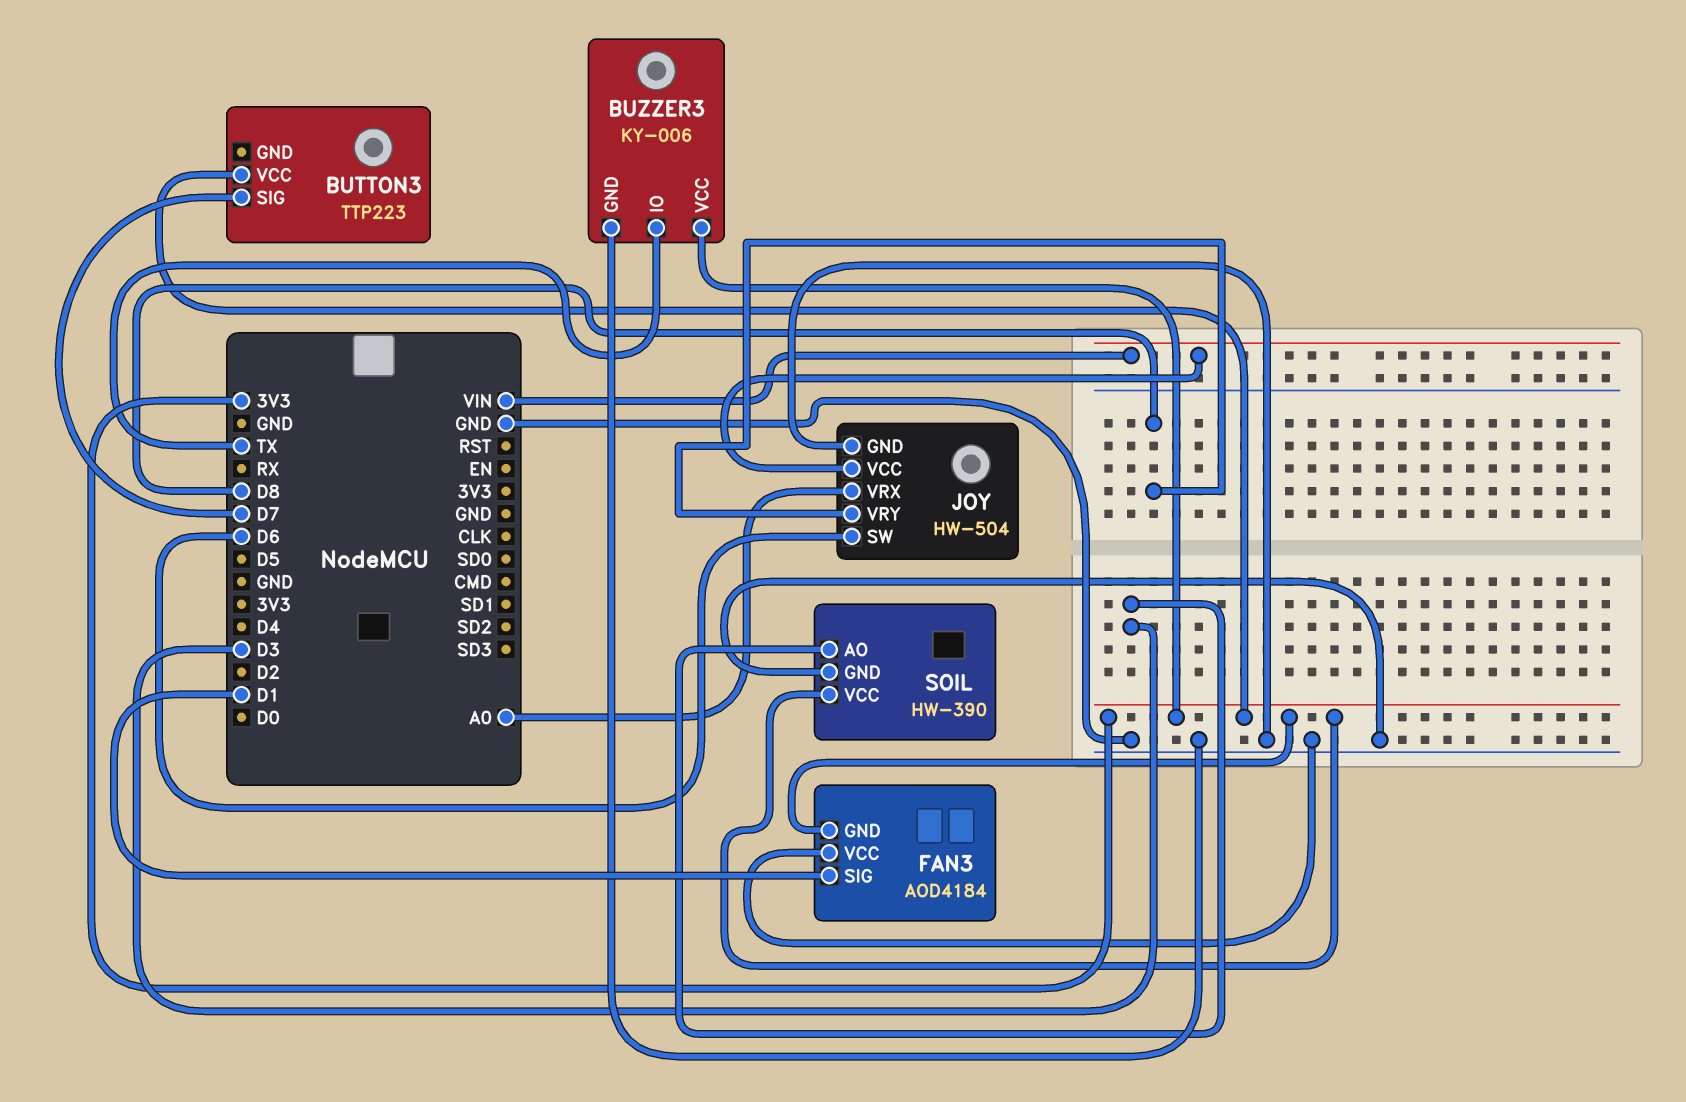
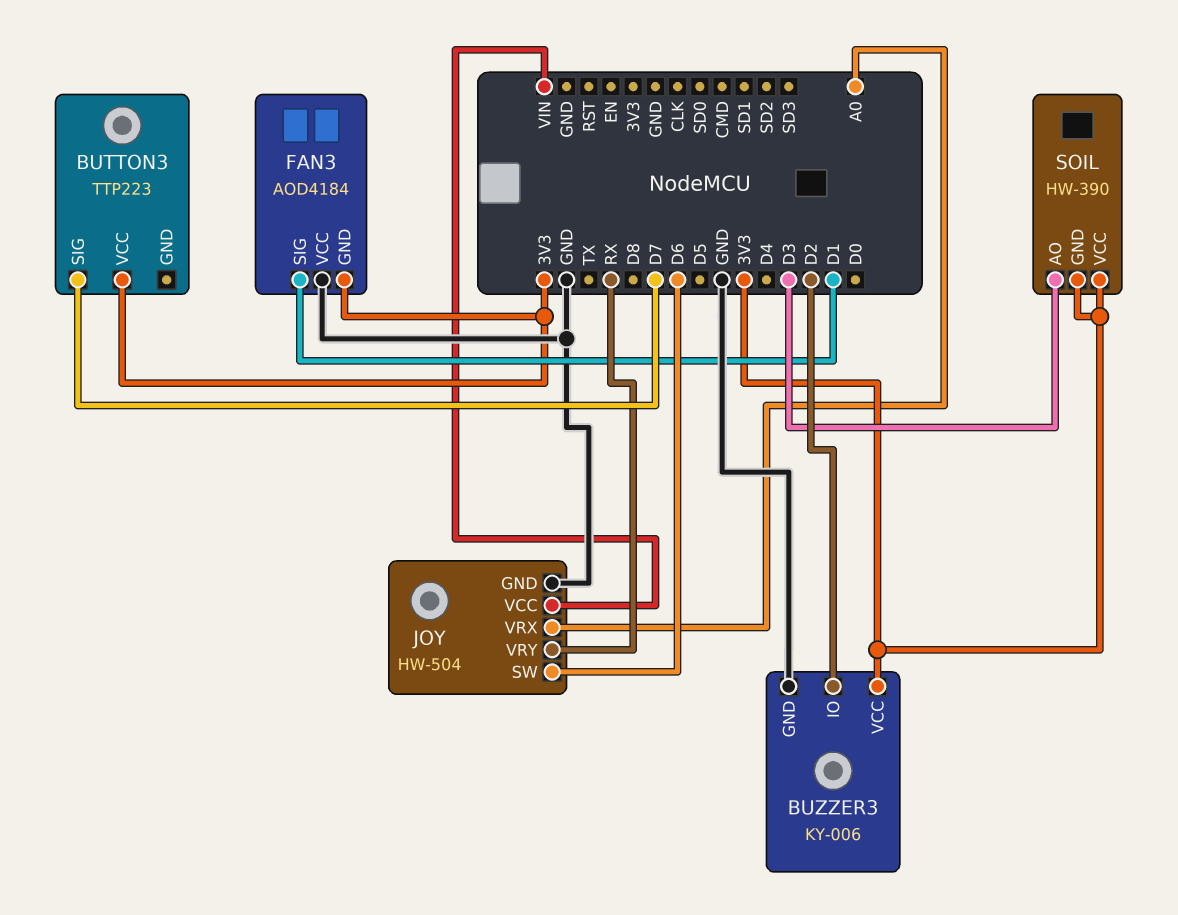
BUZZER3 pin IO: TX -> D2
JOY pin VRY: D8 -> RX
SOIL pin GND: GND -> 3V3

